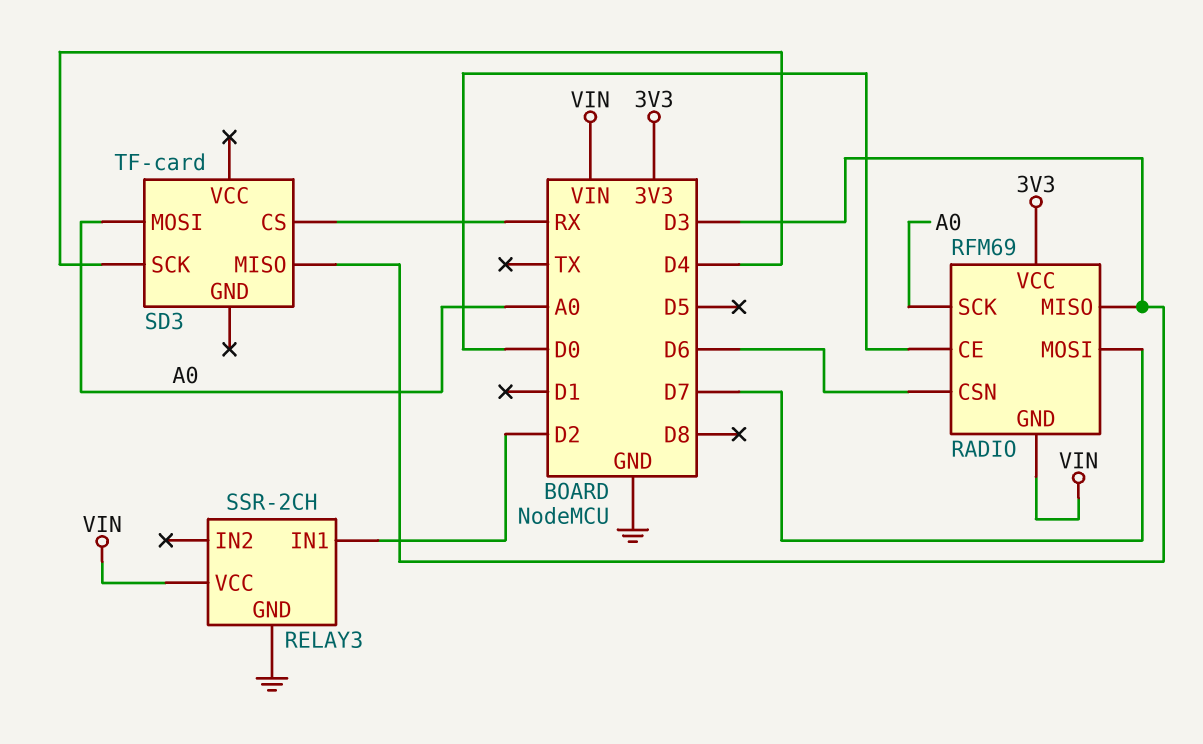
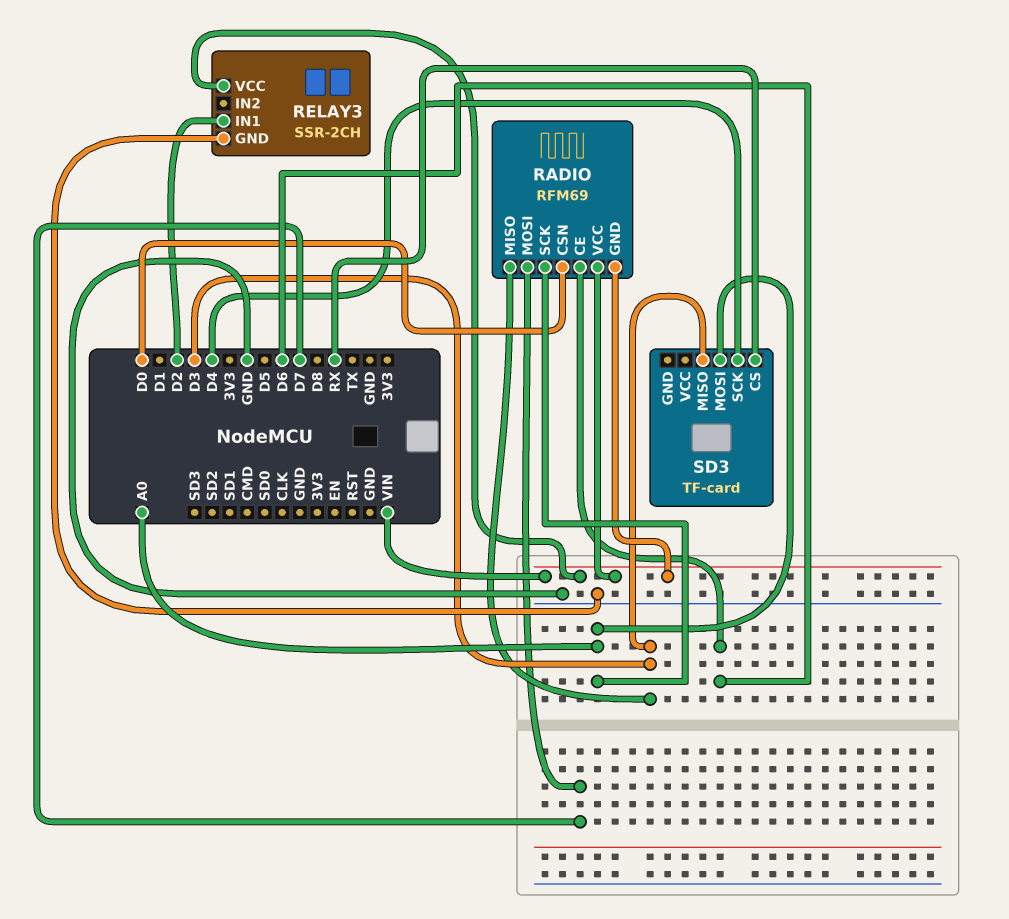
RADIO pin CE: D0 -> D6
RADIO pin CSN: D6 -> D0
RADIO pin VCC: 3V3 -> VIN

